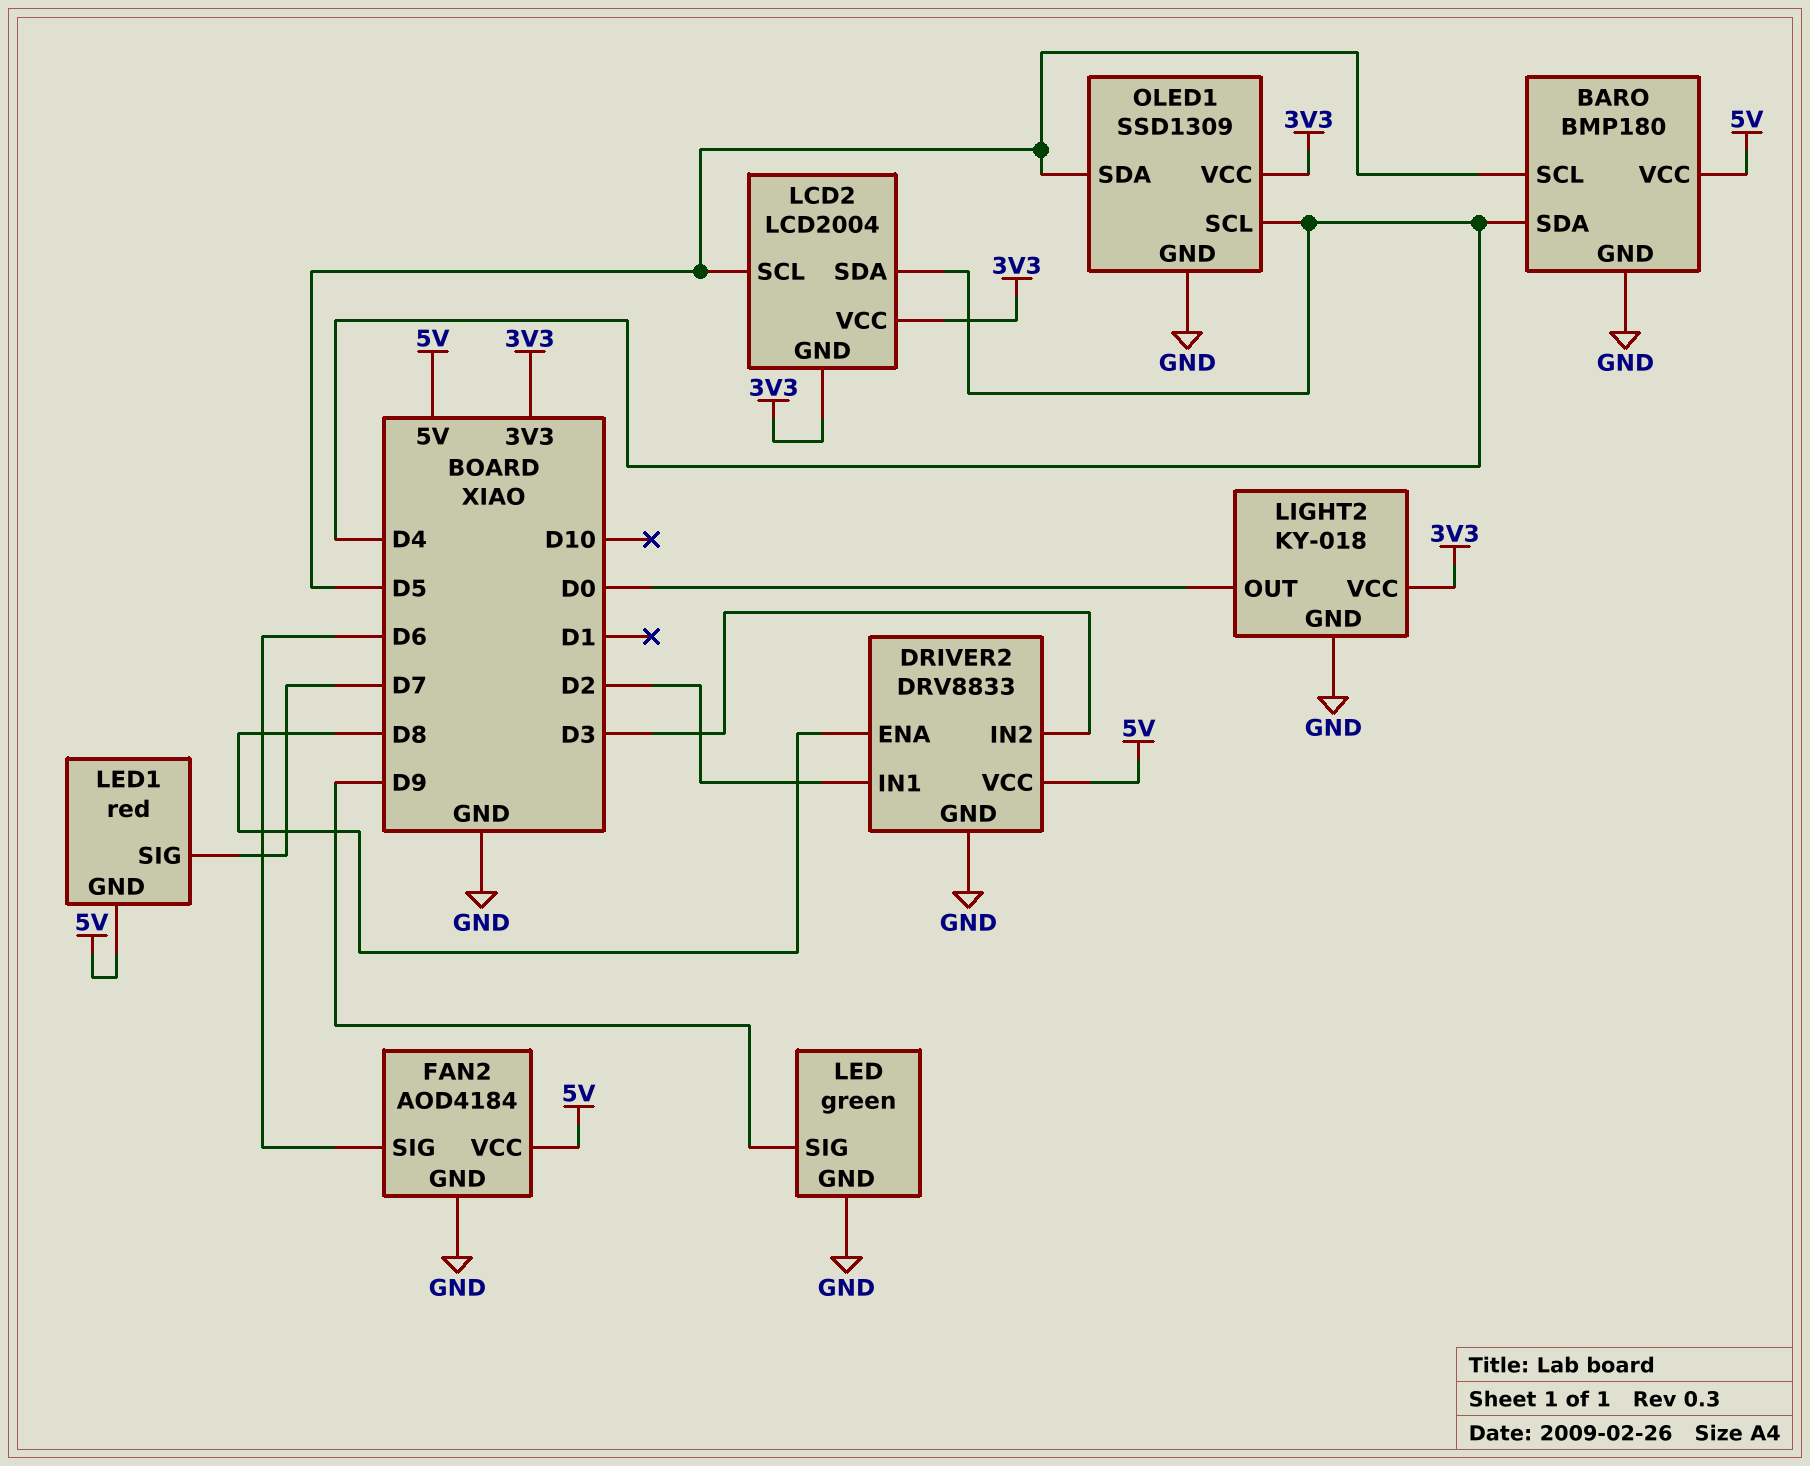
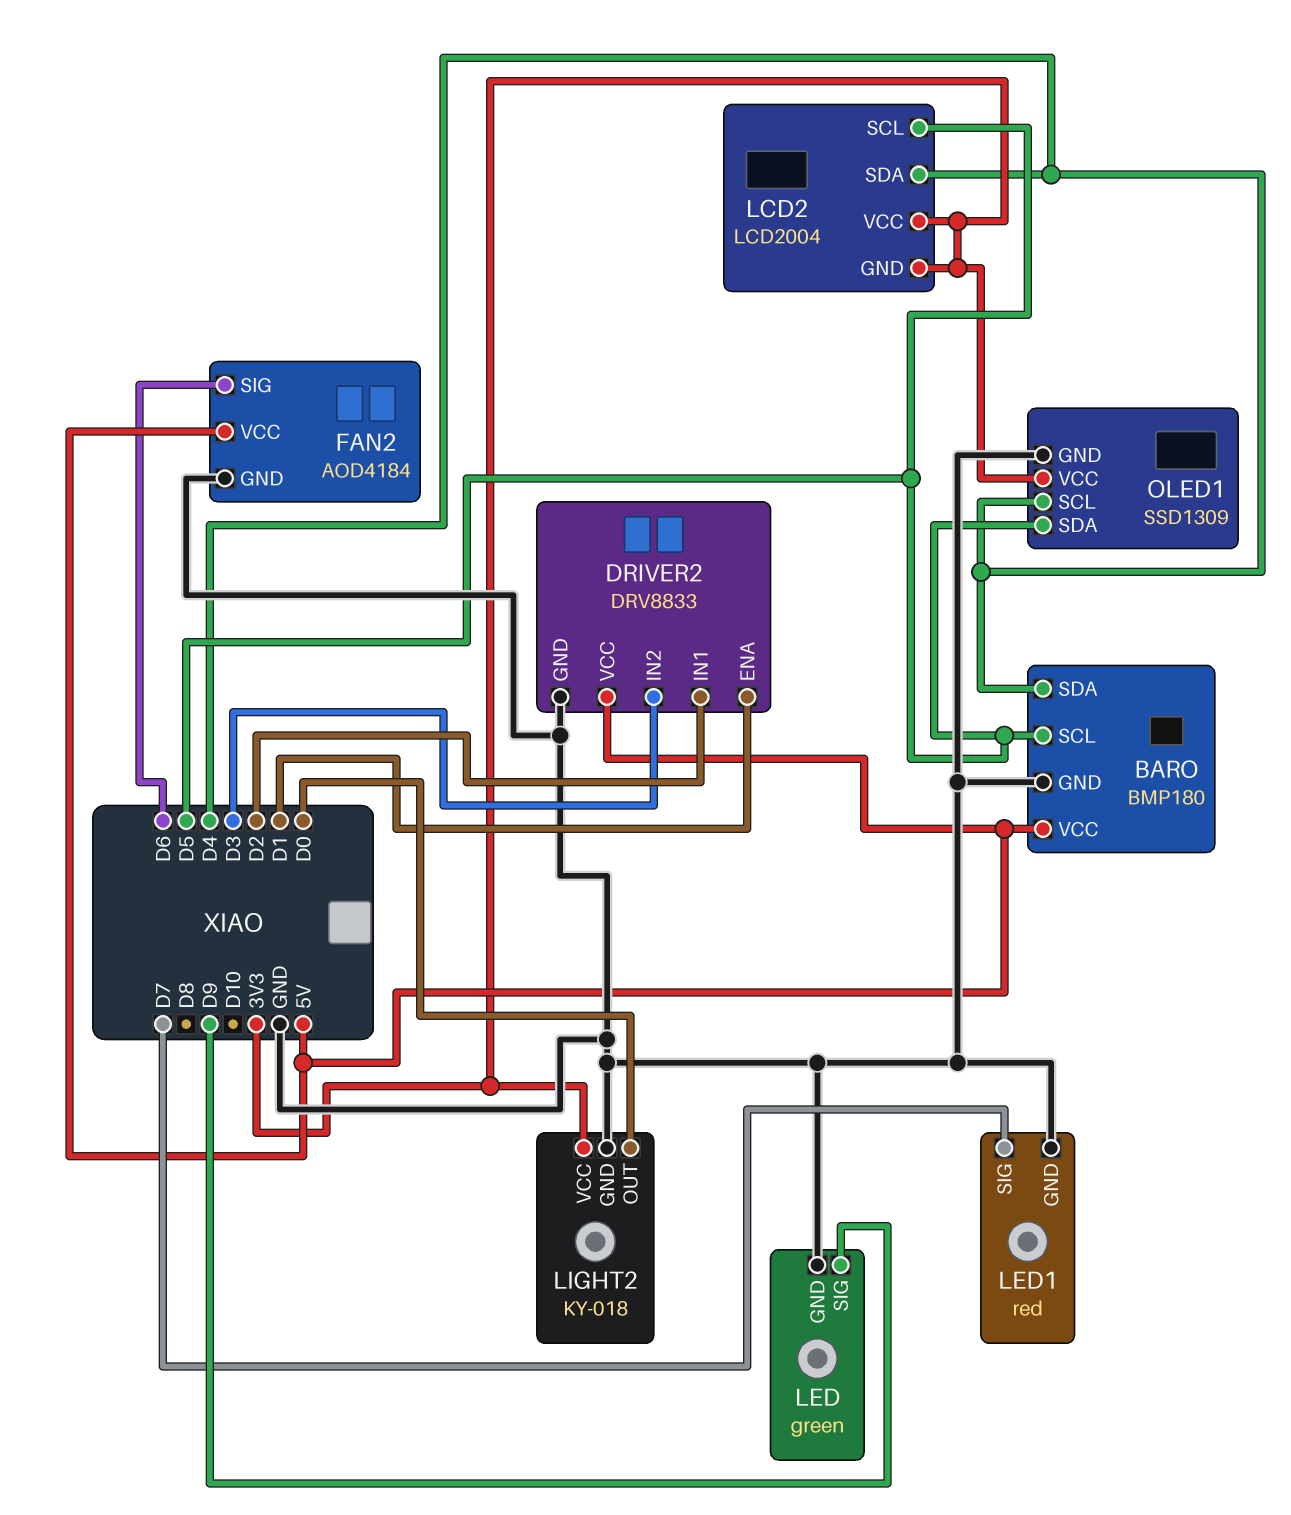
DRIVER2 pin ENA: D8 -> D1
LED1 pin GND: 5V -> GND

